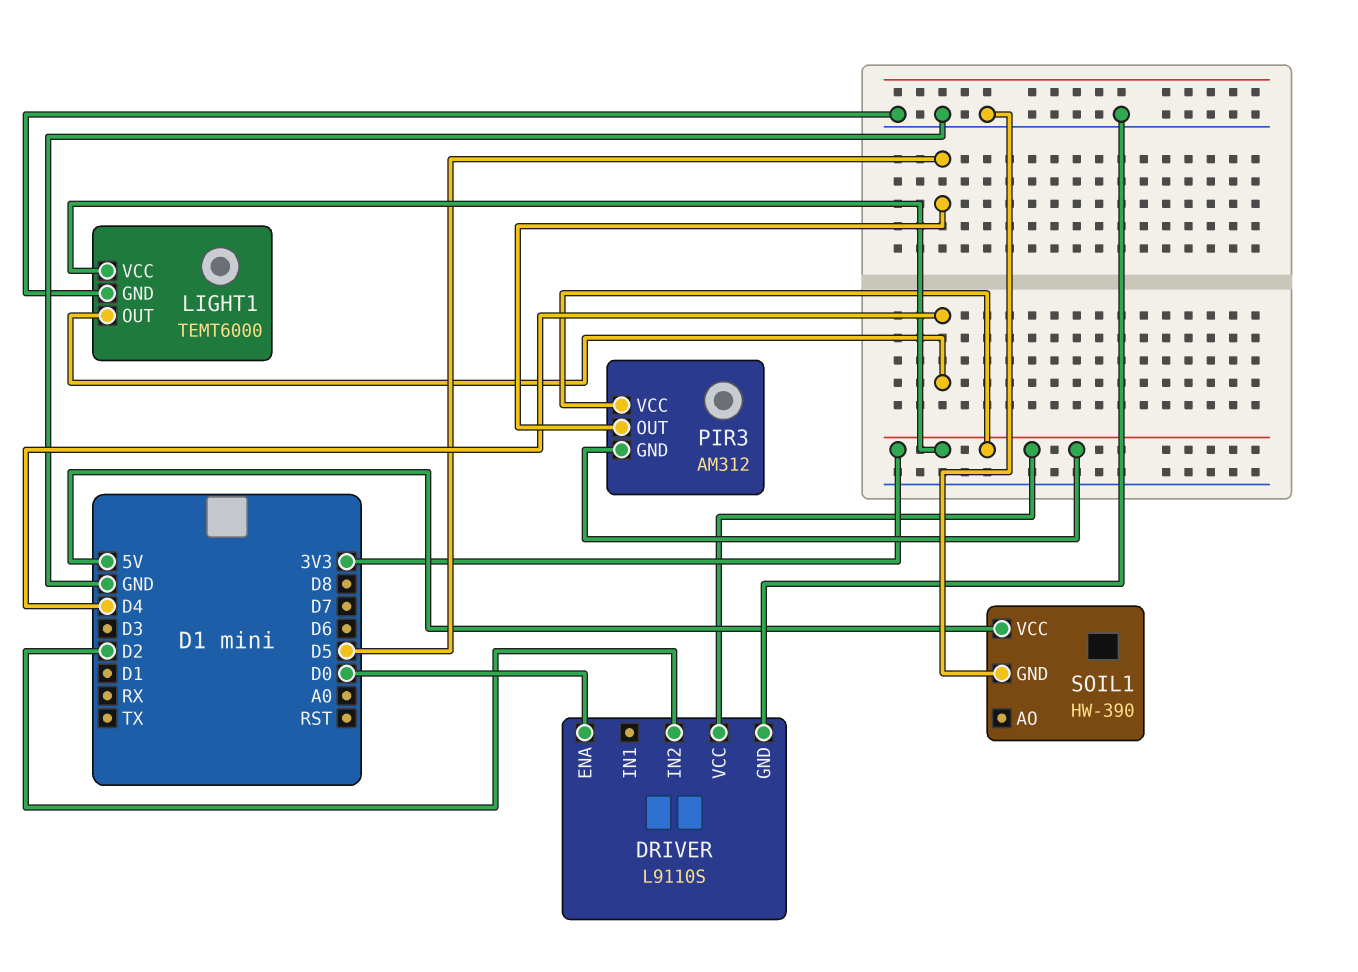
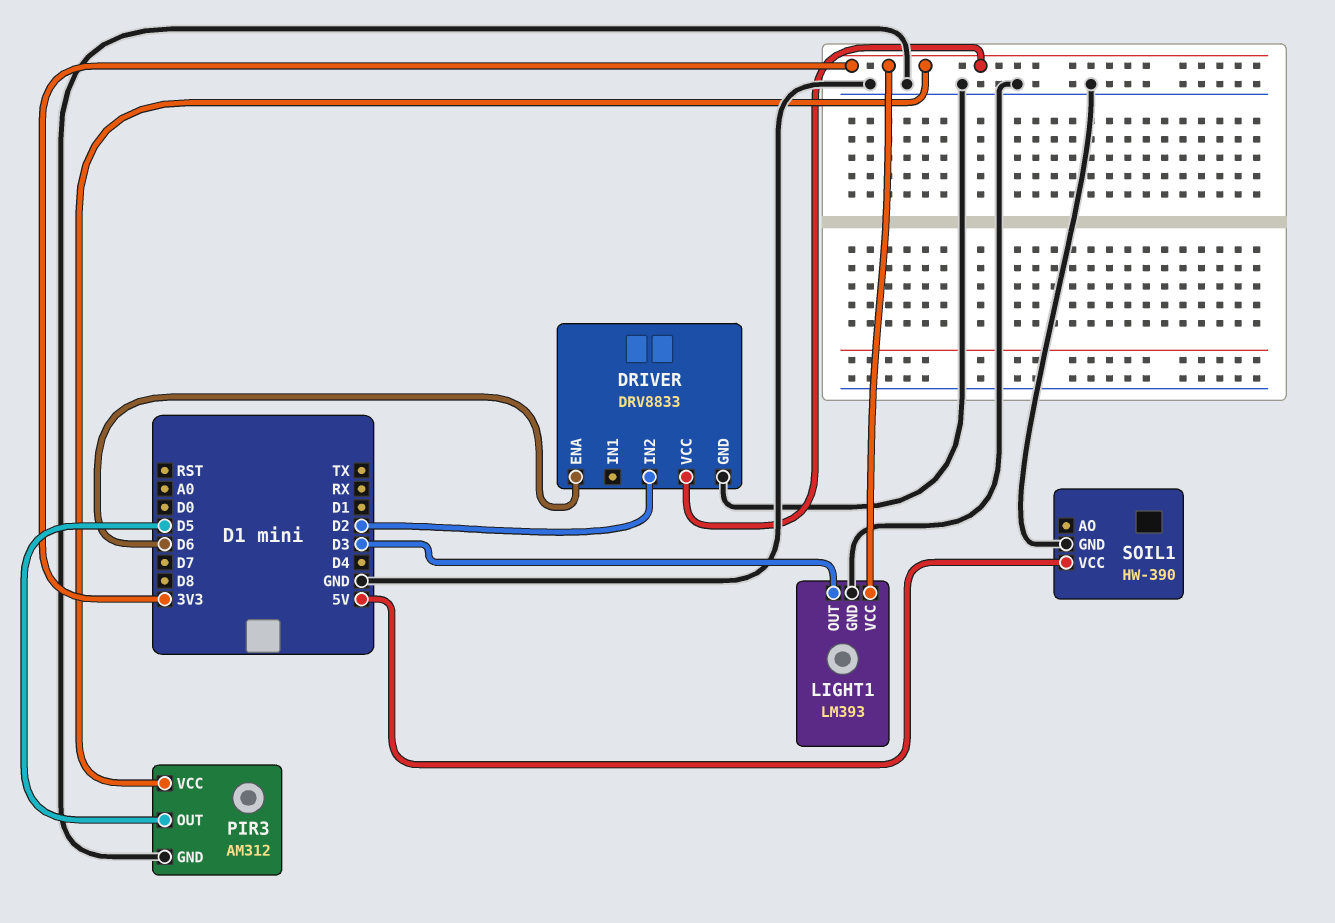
DRIVER: L9110S -> DRV8833
DRIVER pin ENA: D0 -> D6
LIGHT1: TEMT6000 -> LM393
LIGHT1 pin OUT: D4 -> D3
PIR3 pin GND: 3V3 -> GND

